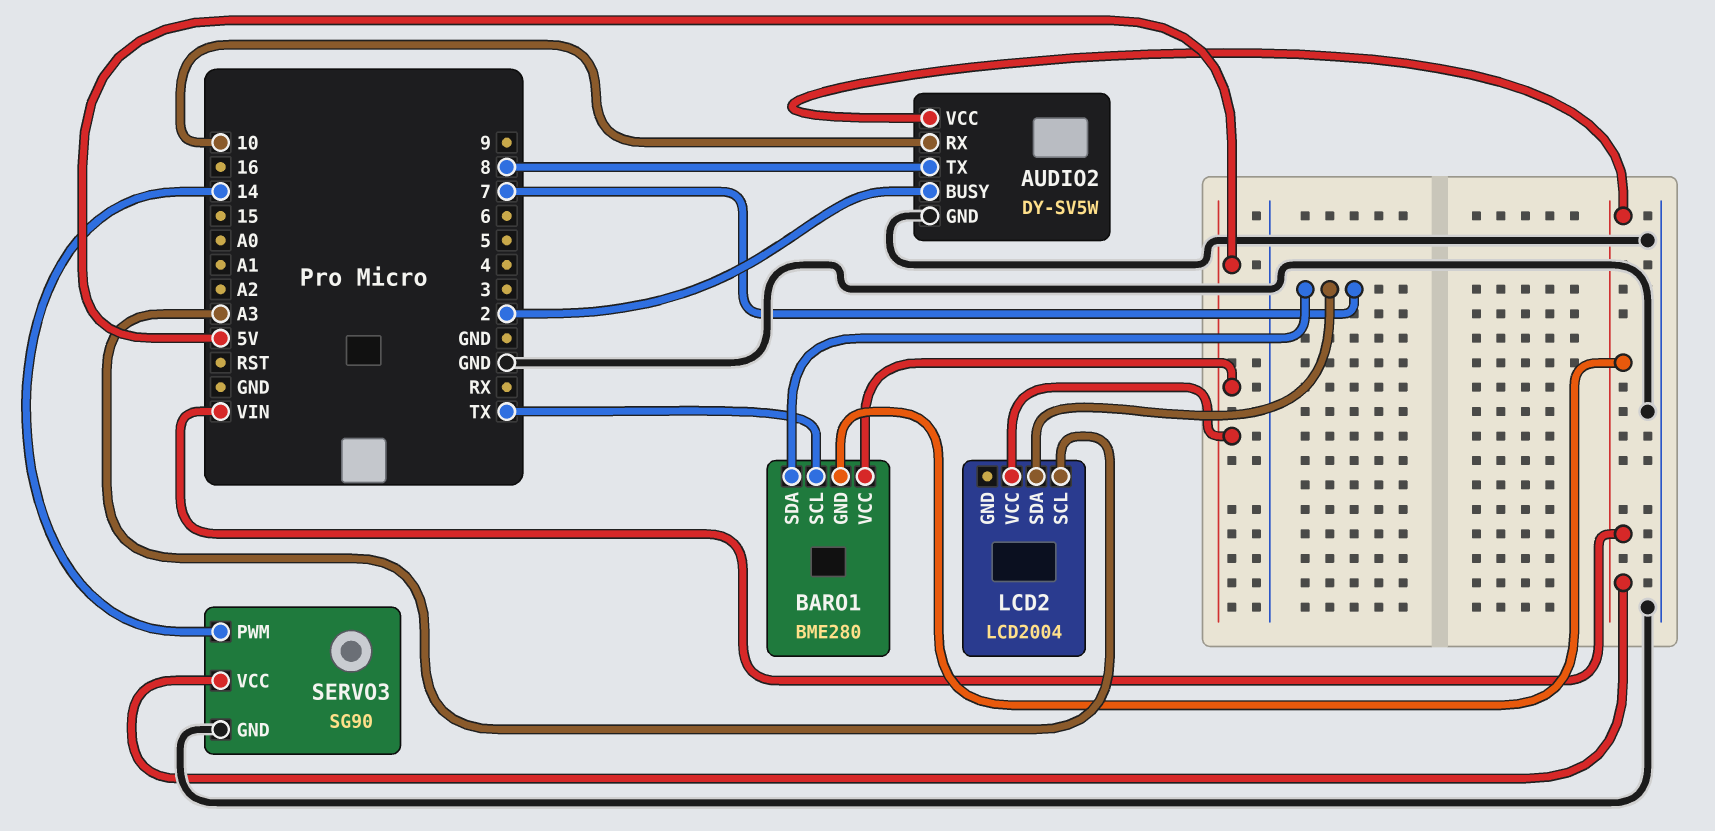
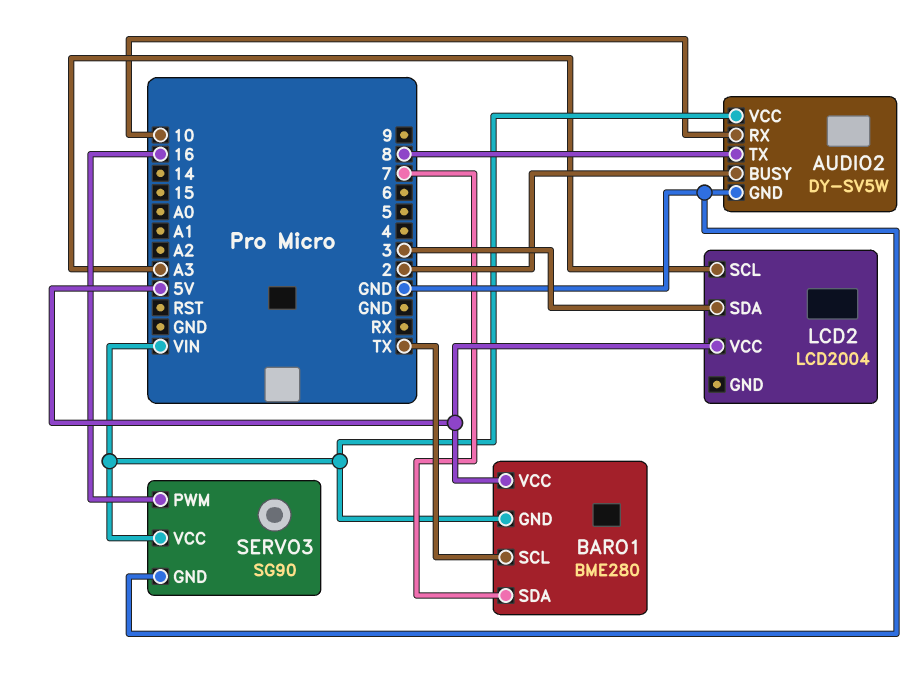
LCD2 pin SDA: 7 -> 3
SERVO3 pin PWM: 14 -> 16

